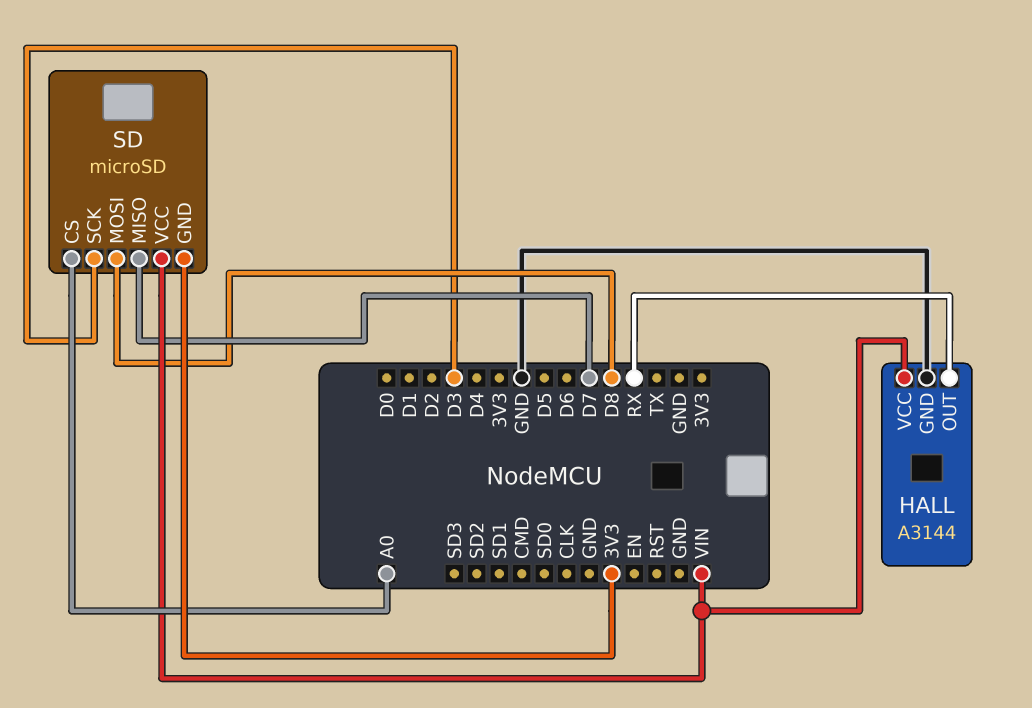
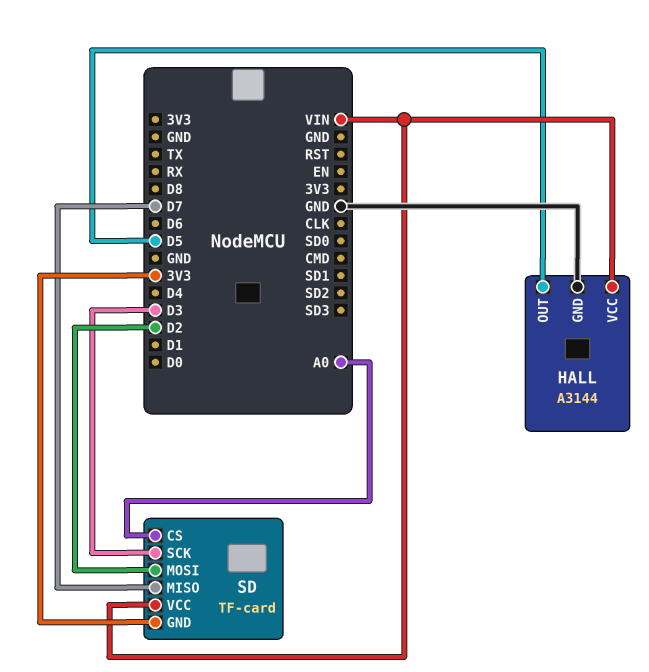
HALL pin OUT: RX -> D5
SD: microSD -> TF-card
SD pin MOSI: D8 -> D2

